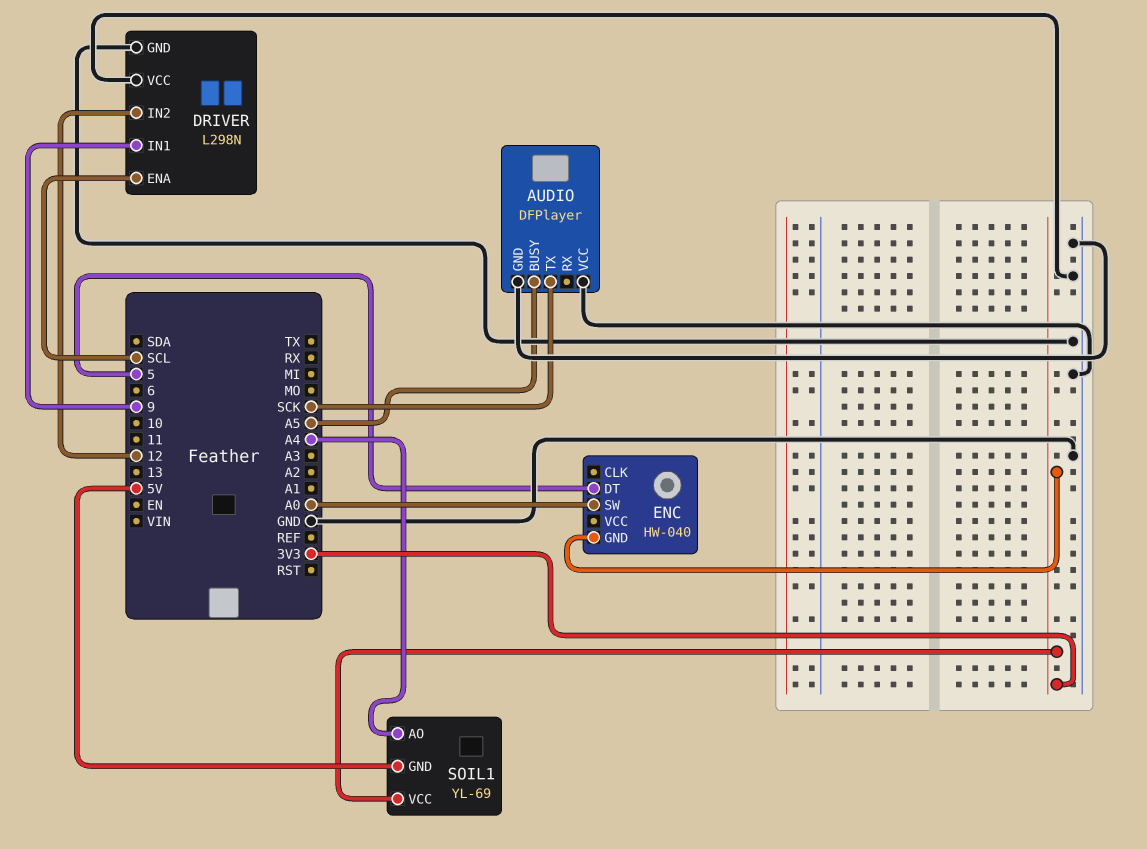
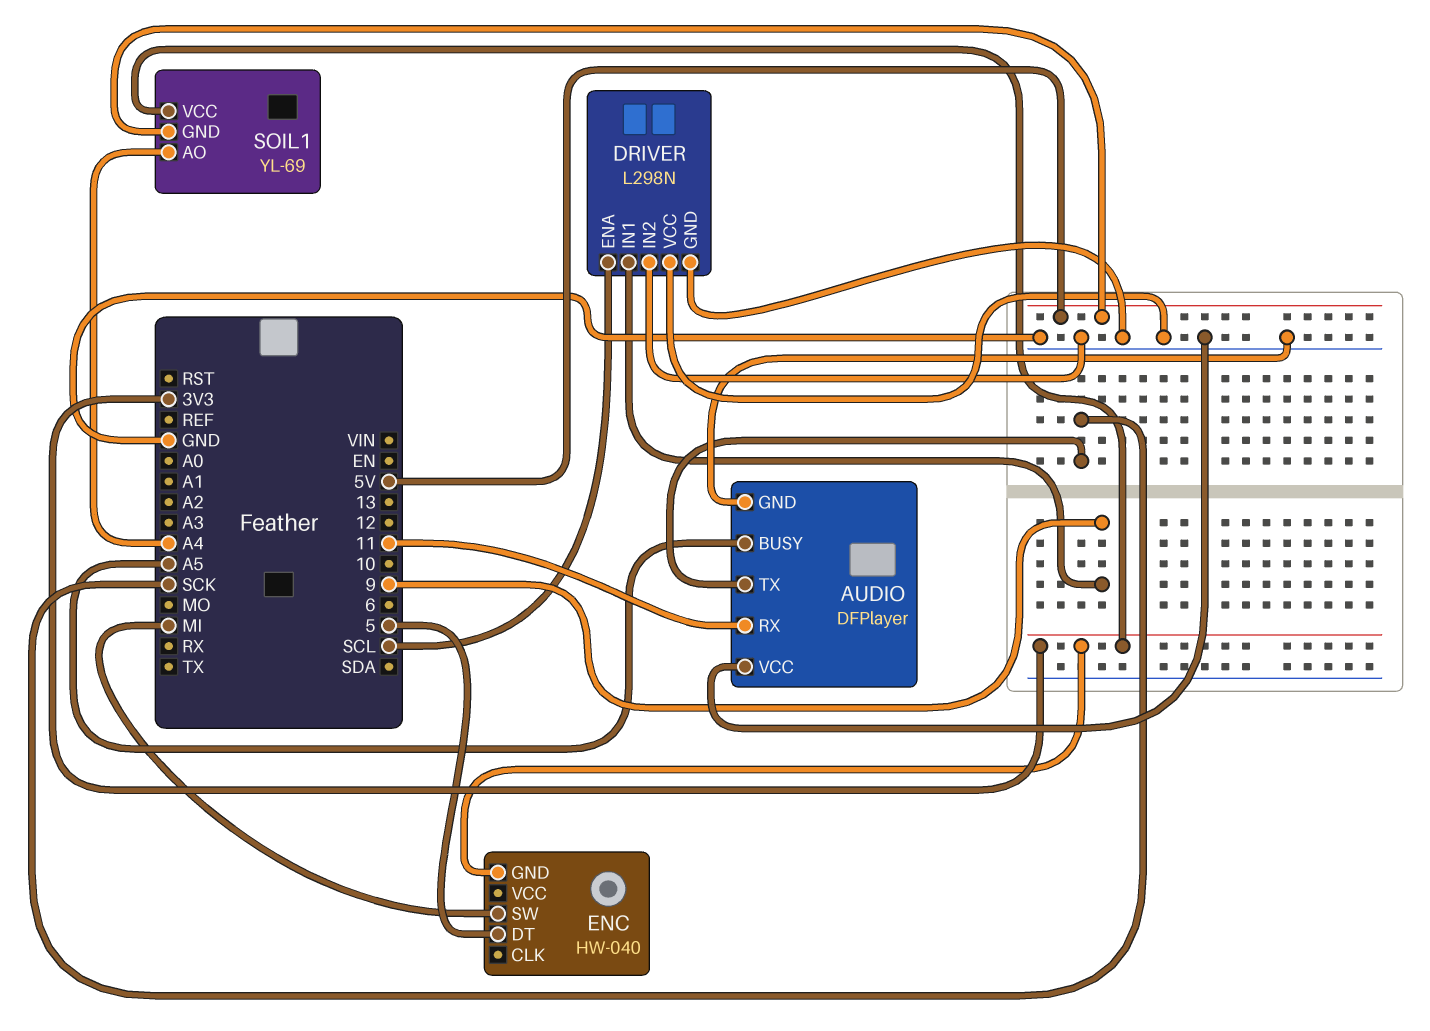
AUDIO pin RX: none -> 11
DRIVER pin IN2: 12 -> GND
ENC pin SW: A0 -> MI

